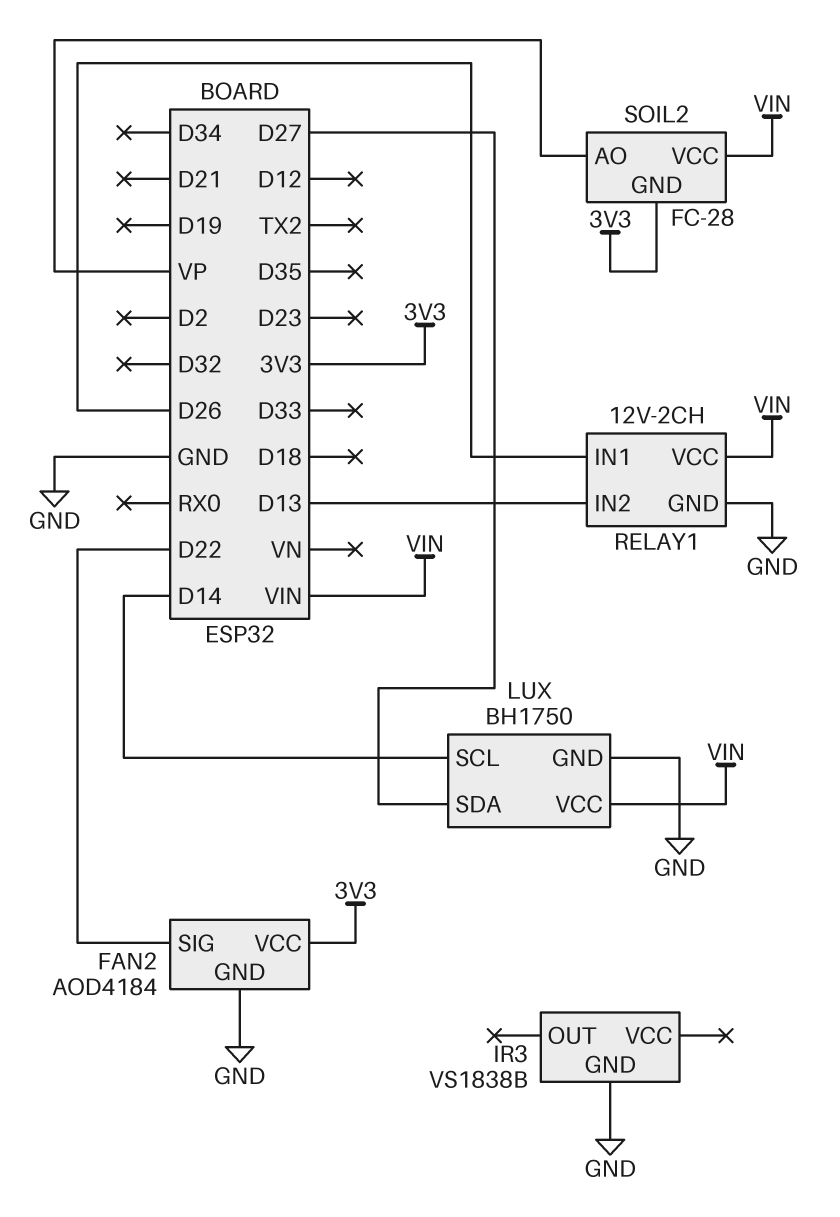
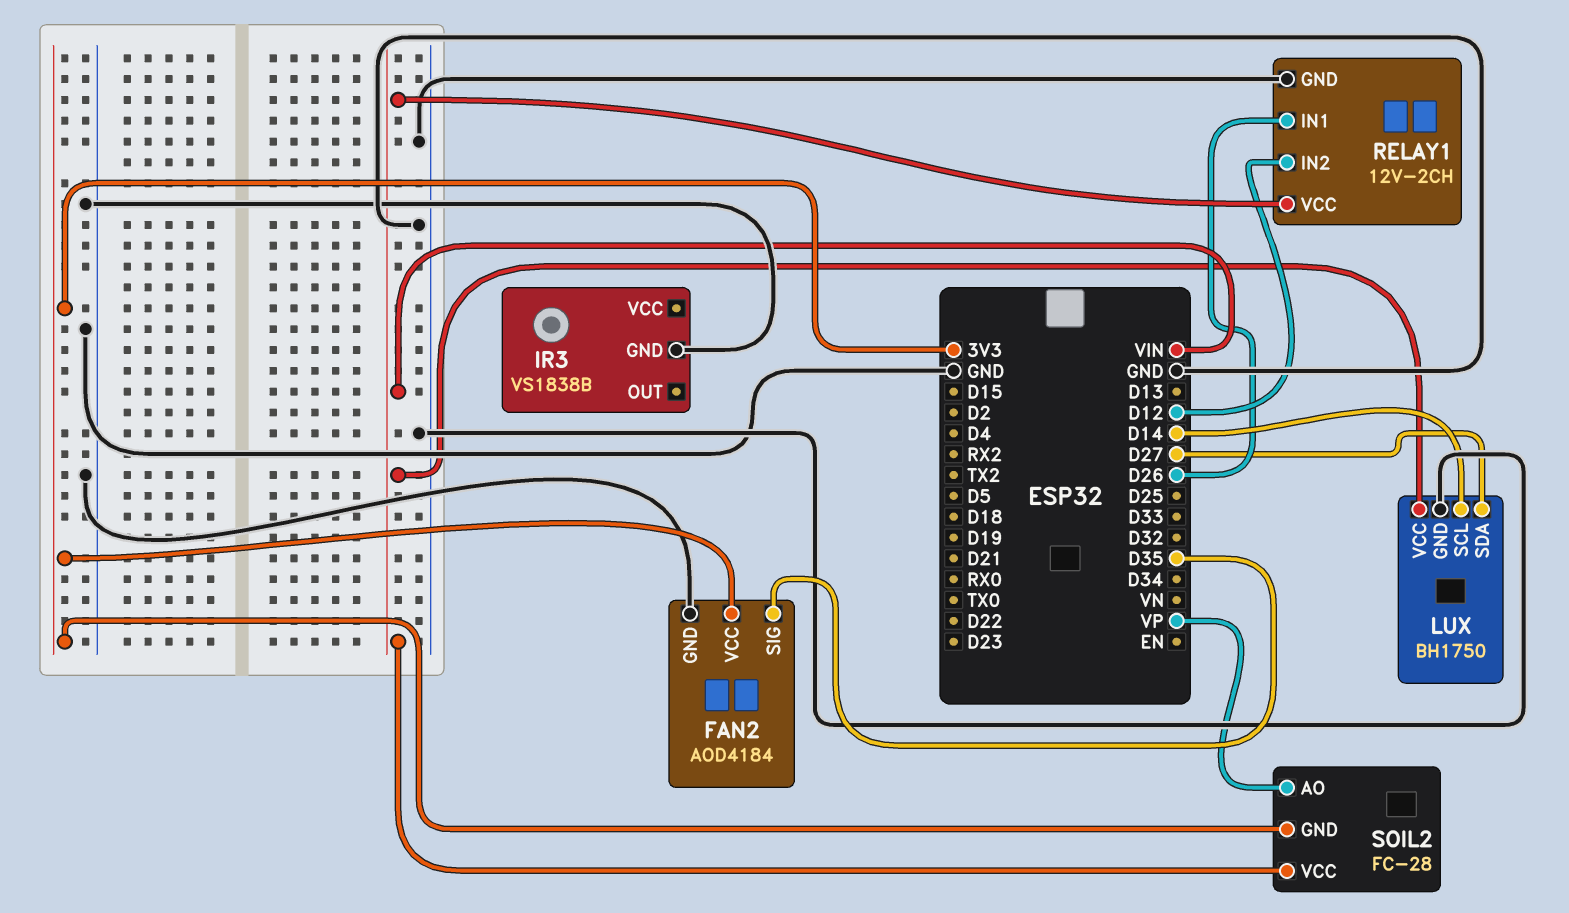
FAN2 pin SIG: D22 -> D35
RELAY1 pin IN2: D13 -> D12

